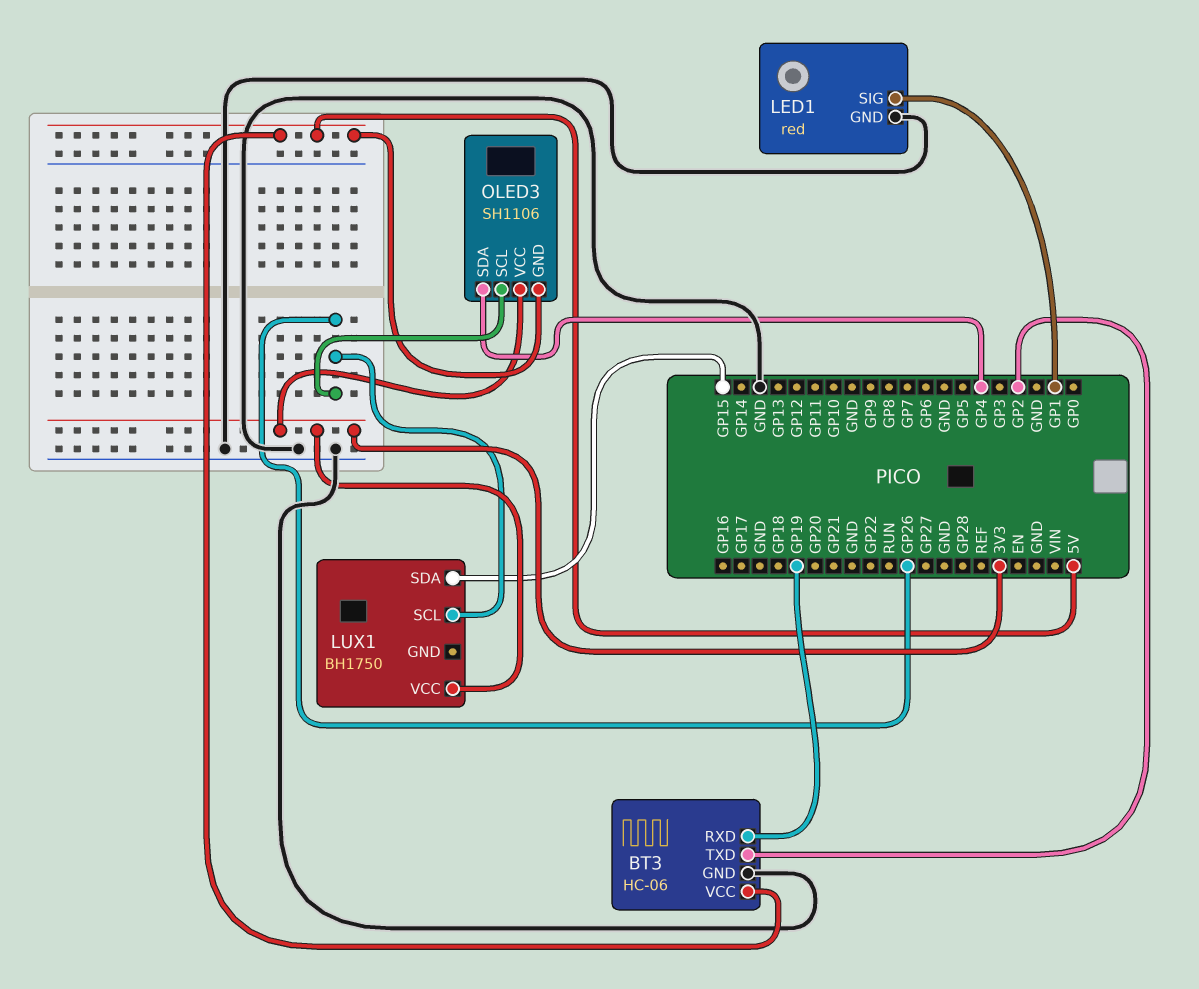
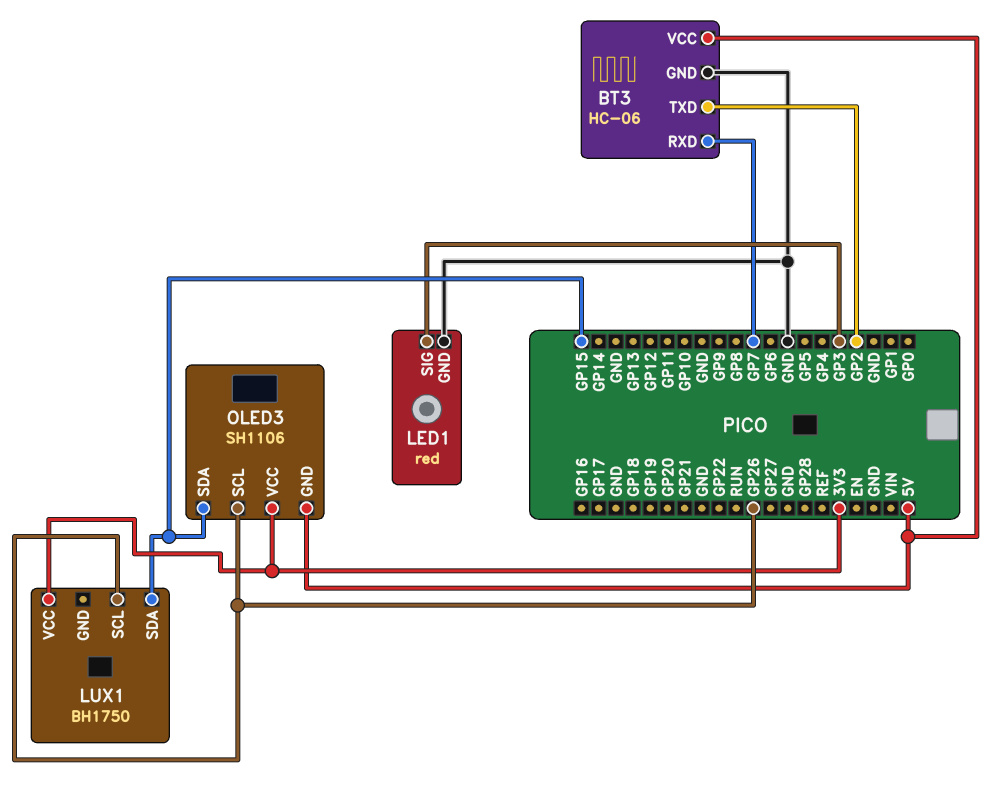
BT3 pin RXD: GP19 -> GP7
LED1 pin SIG: GP1 -> GP3
OLED3 pin SDA: GP4 -> GP15

